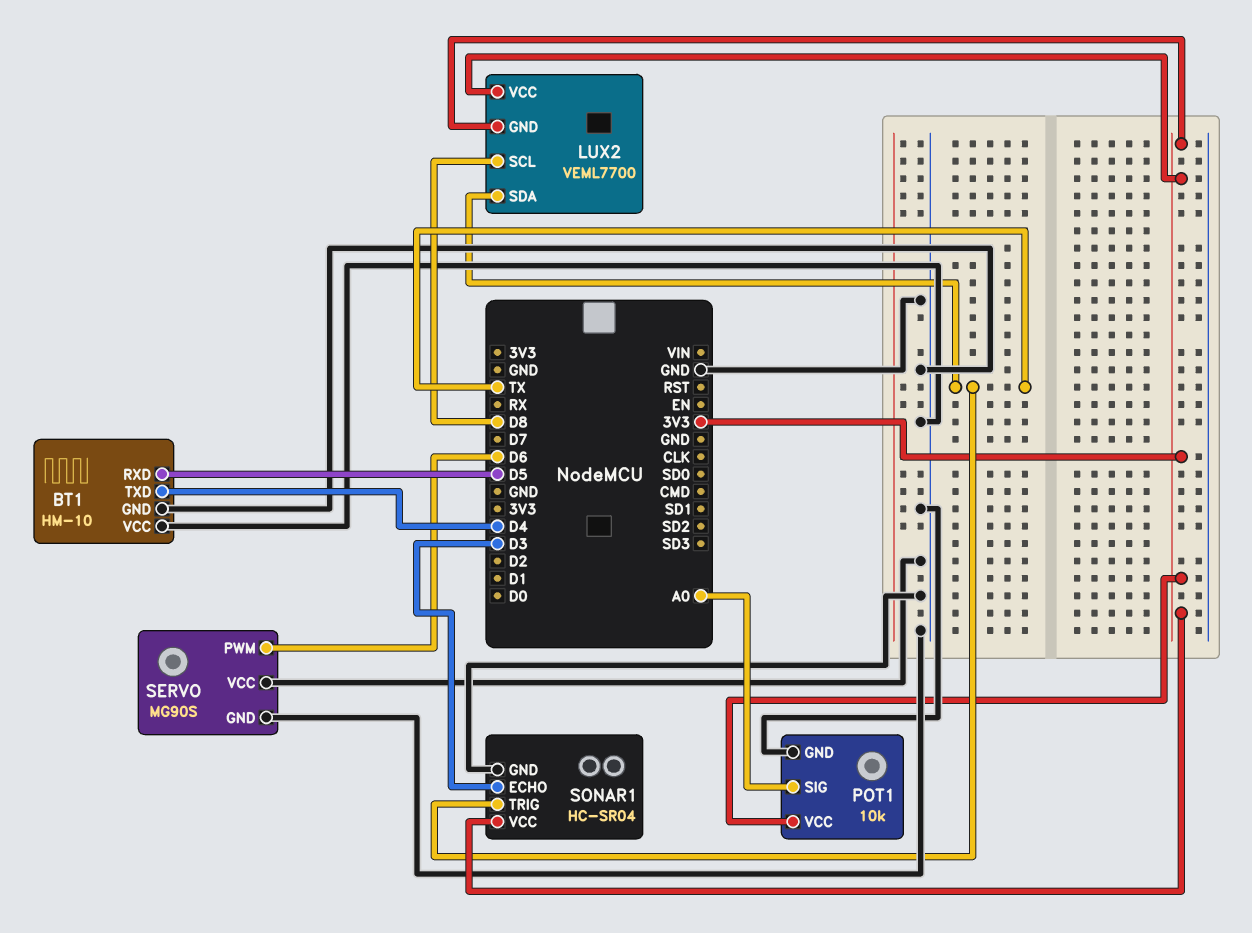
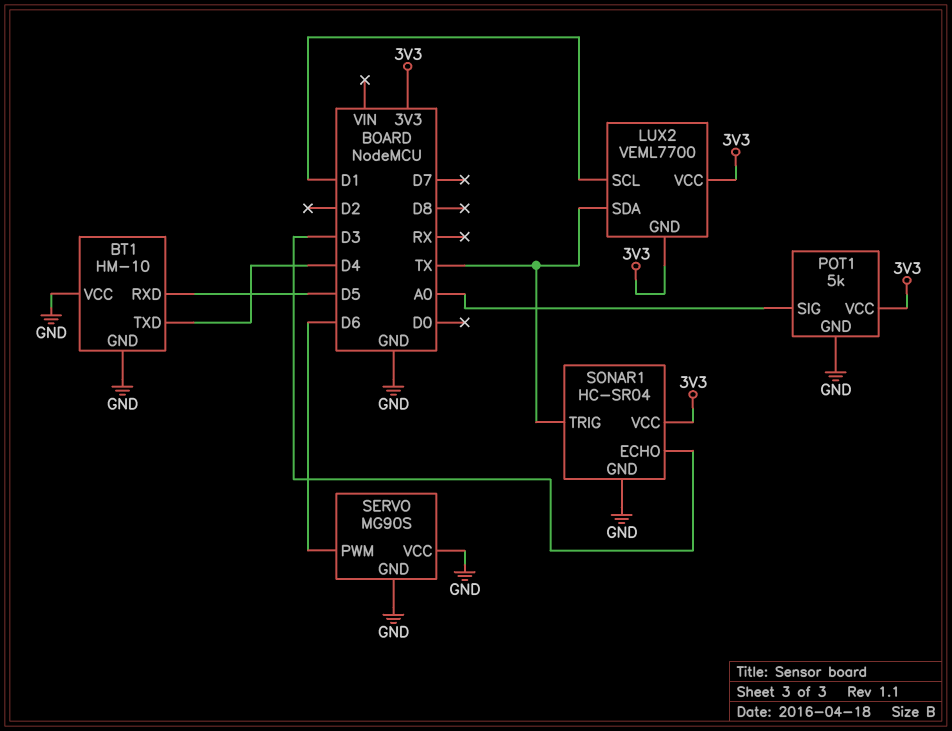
LUX2 pin SCL: D8 -> D1
POT1: 10k -> 5k

